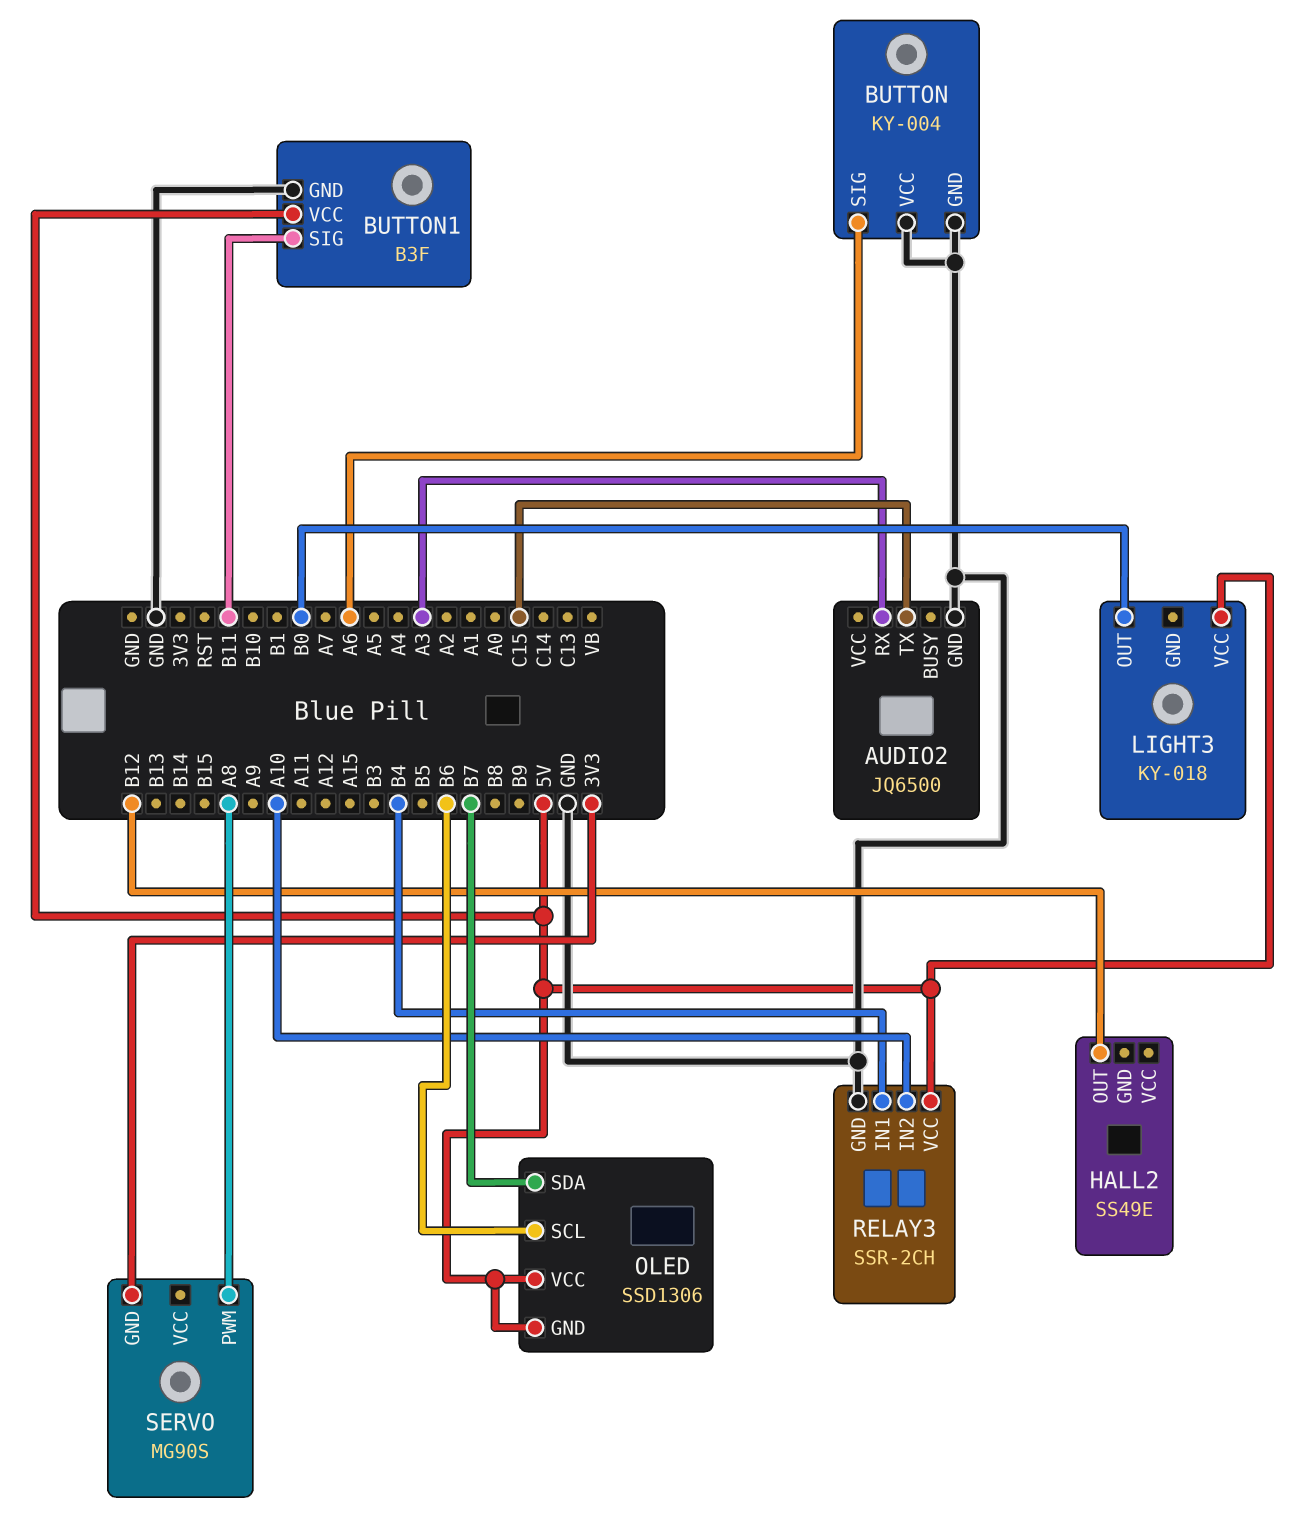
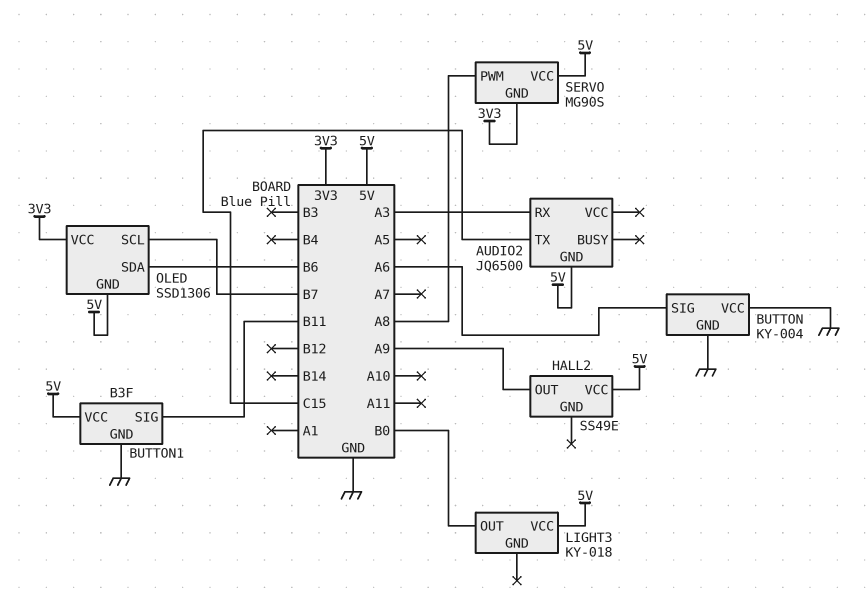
AUDIO2 pin GND: GND -> 5V
HALL2 pin OUT: B12 -> A9
HALL2 pin VCC: none -> 5V
OLED pin SCL: B6 -> B7
OLED pin SDA: B7 -> B6
OLED pin VCC: 5V -> 3V3
RELAY3: SSR-2CH -> none
RELAY3 pin GND: GND -> none
RELAY3 pin IN1: B4 -> none
RELAY3 pin IN2: A10 -> none
RELAY3 pin VCC: 5V -> none
SERVO pin VCC: none -> 5V

